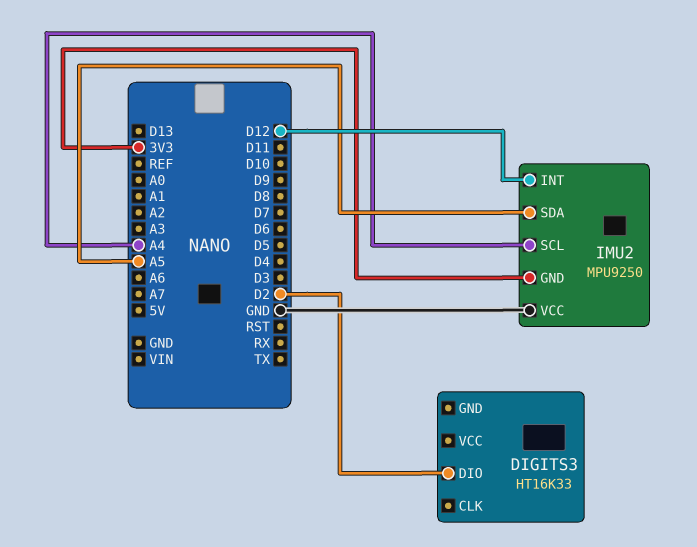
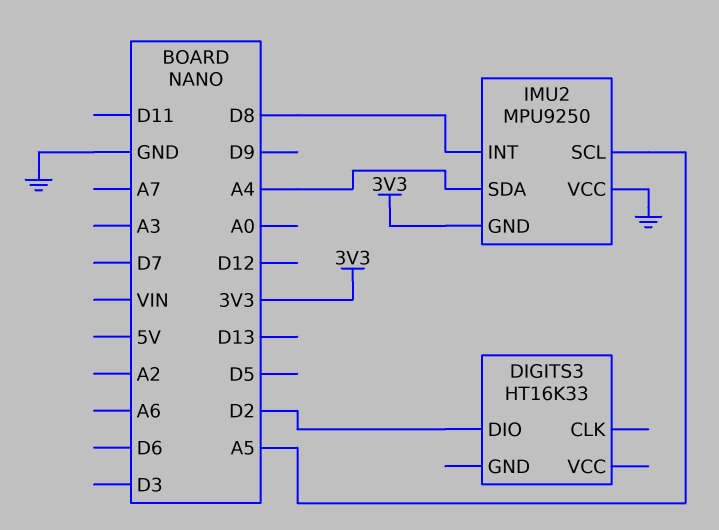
IMU2 pin INT: D12 -> D8
IMU2 pin SCL: A4 -> A5
IMU2 pin SDA: A5 -> A4

